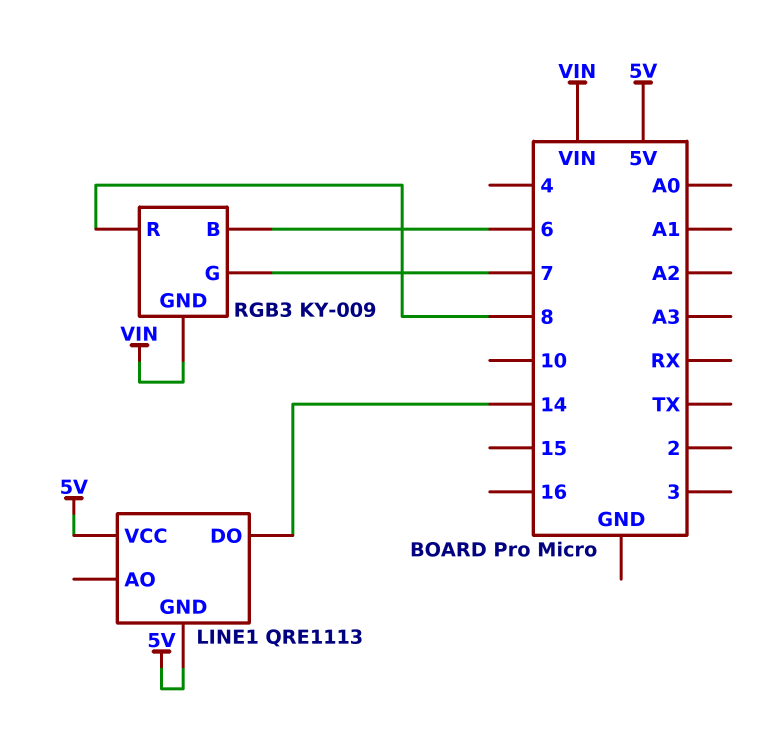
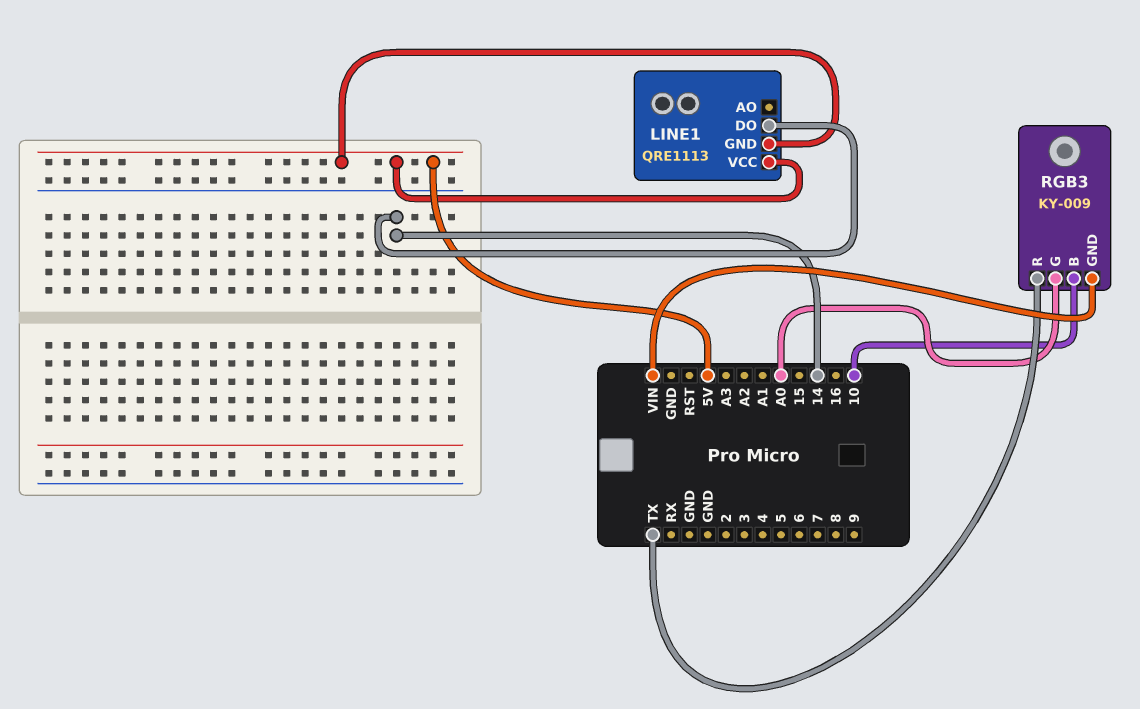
RGB3 pin B: 6 -> 10
RGB3 pin G: 7 -> A0
RGB3 pin R: 8 -> TX

